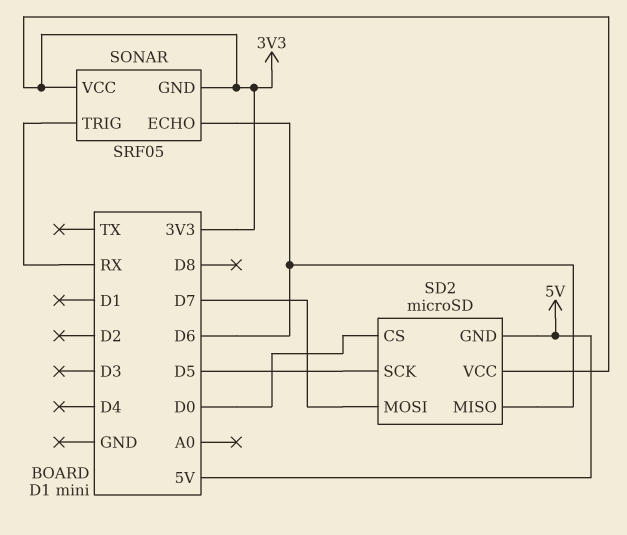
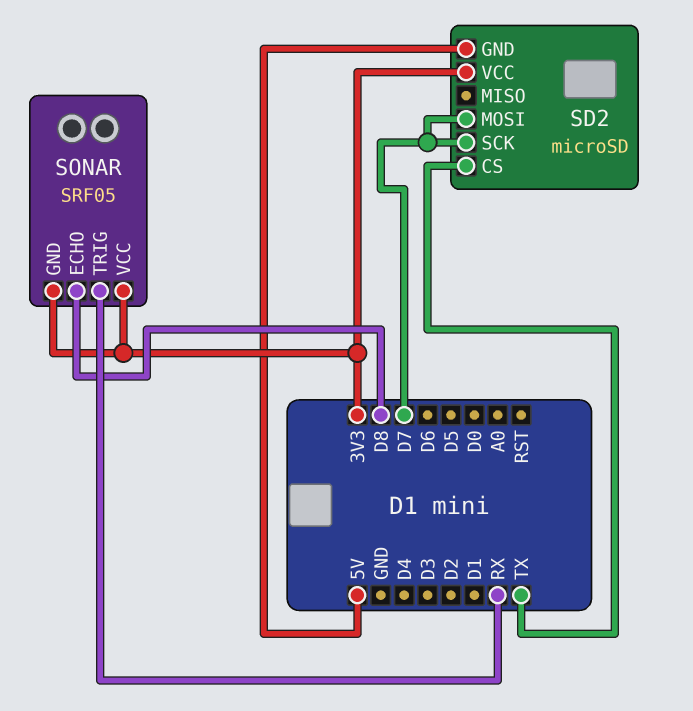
SD2 pin CS: D0 -> TX
SD2 pin MISO: D6 -> none
SD2 pin SCK: D5 -> D7
SONAR pin ECHO: D6 -> D8

